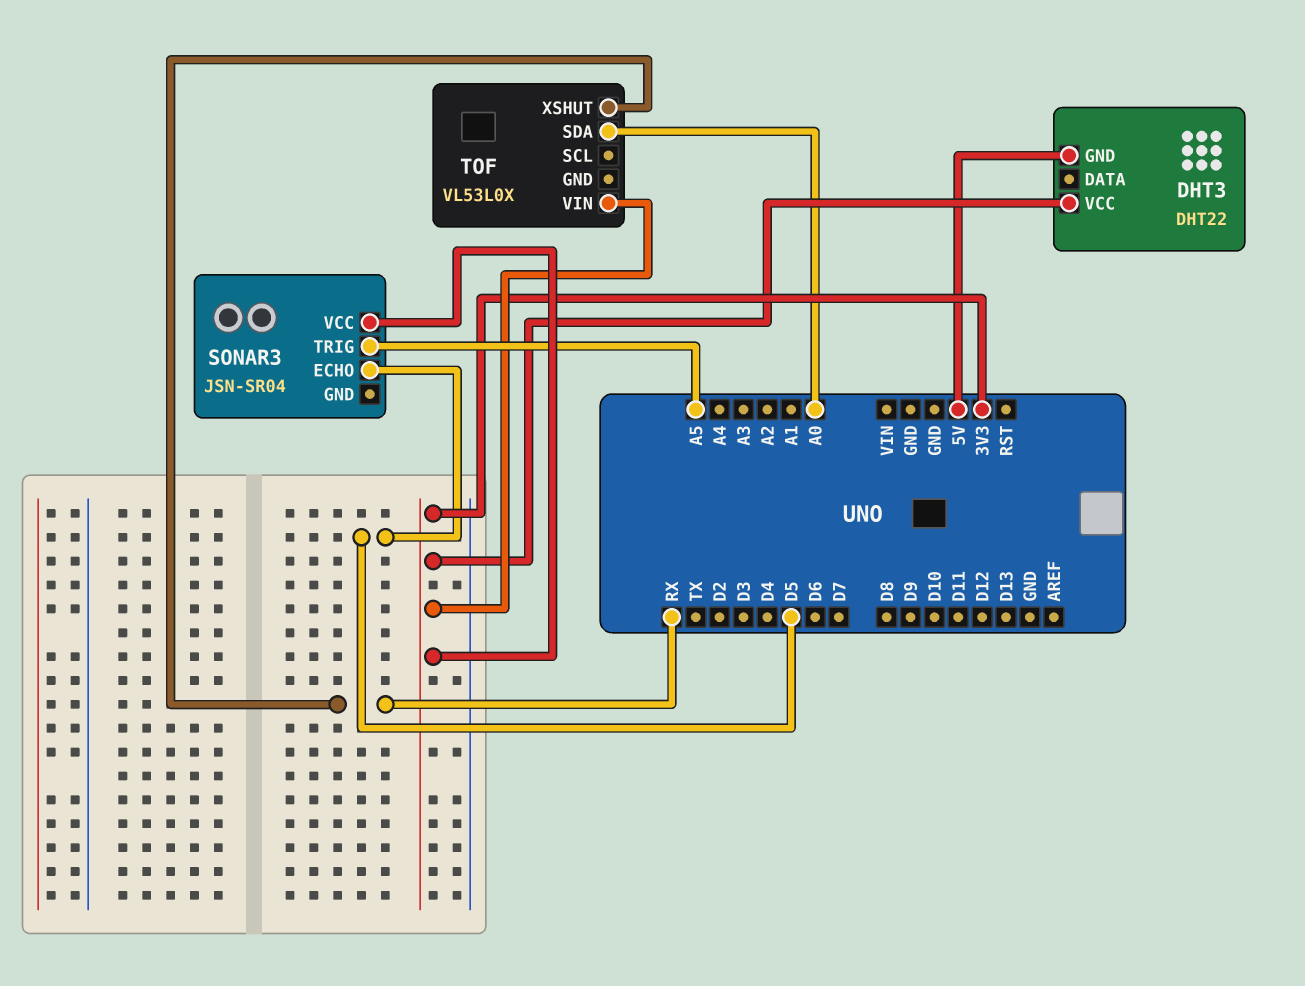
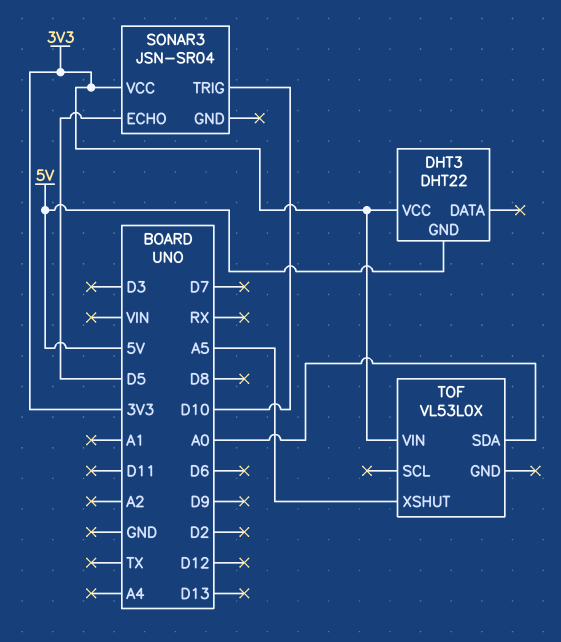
SONAR3 pin TRIG: A5 -> D10
TOF pin XSHUT: RX -> A5

